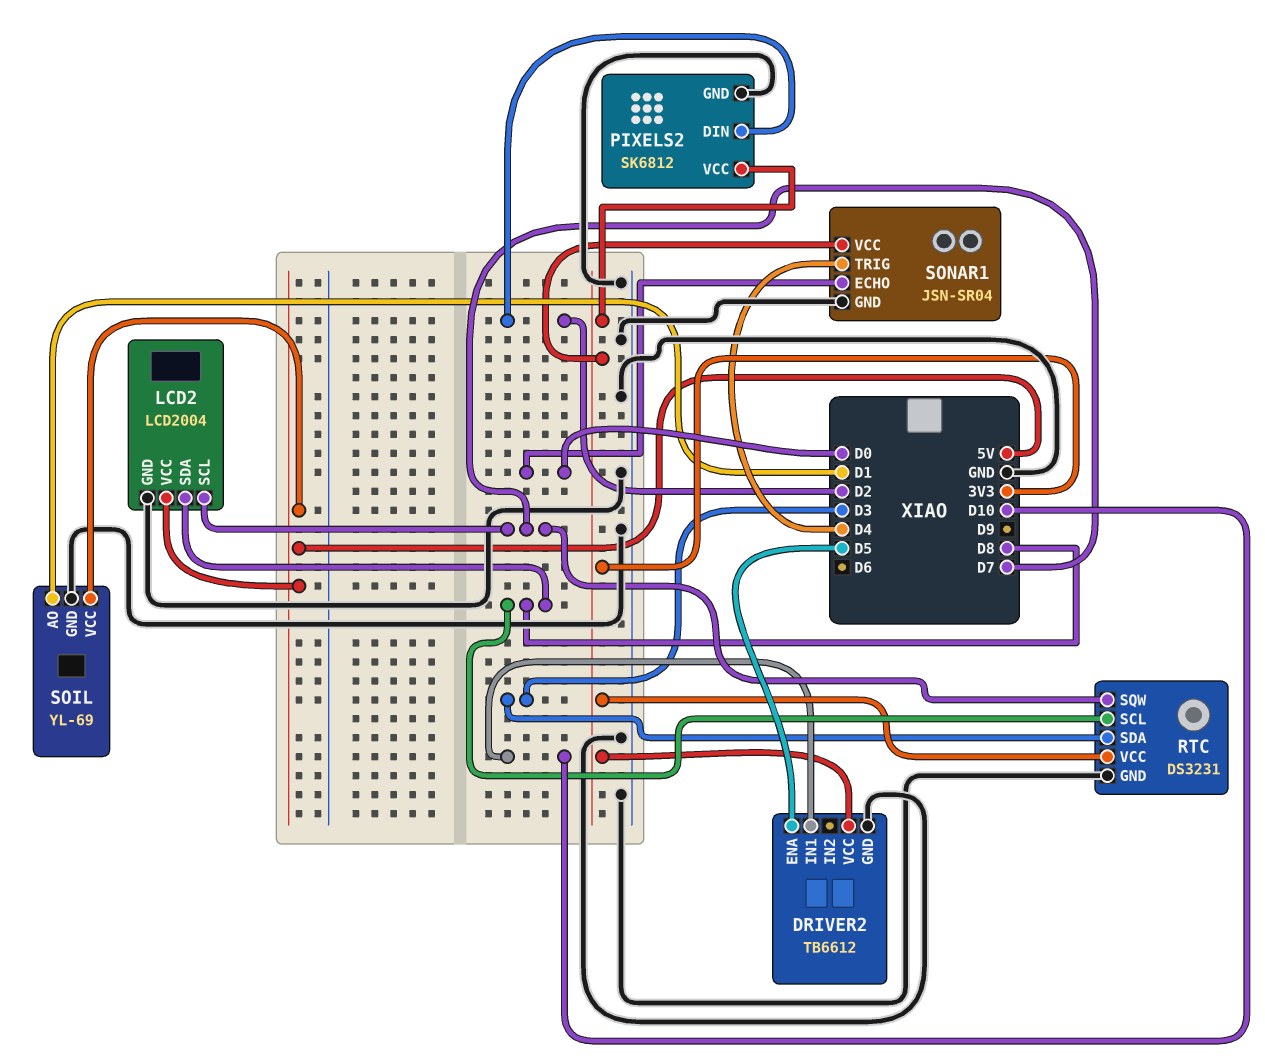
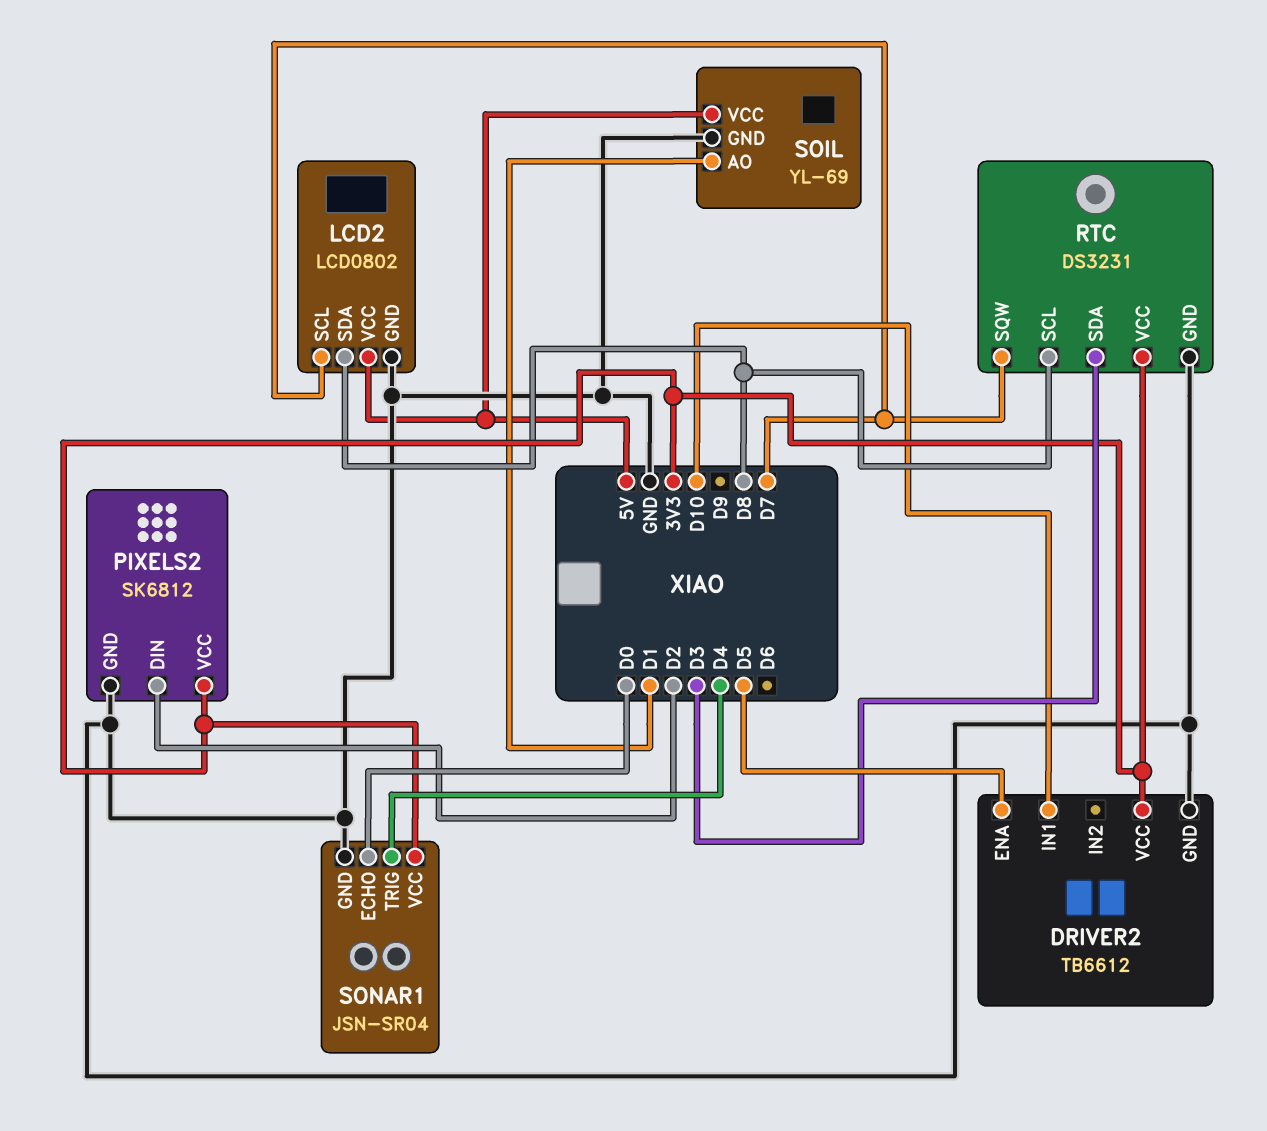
LCD2: LCD2004 -> LCD0802

